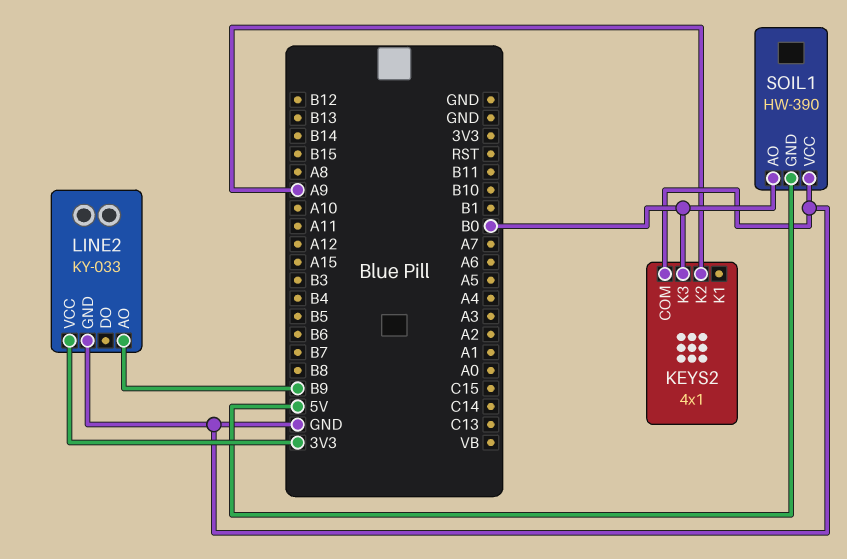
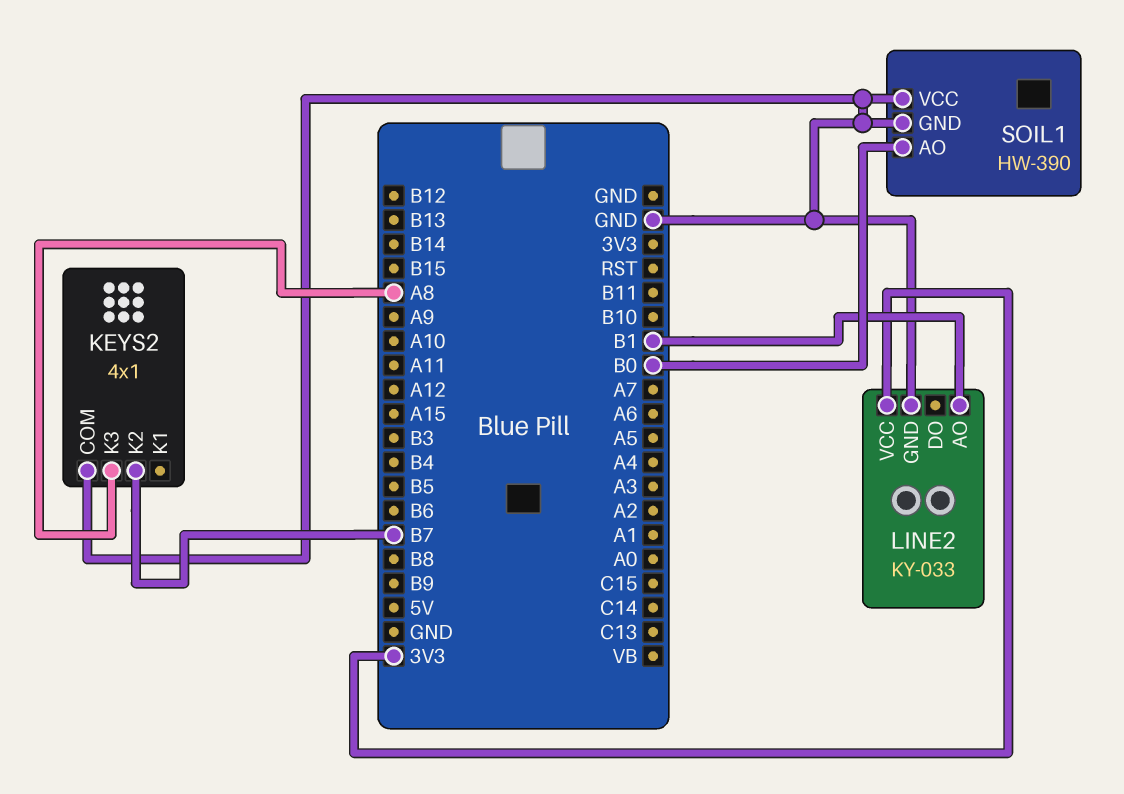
KEYS2 pin K2: A9 -> B7
KEYS2 pin K3: B0 -> A8
LINE2 pin AO: B9 -> B1
SOIL1 pin GND: 5V -> GND

